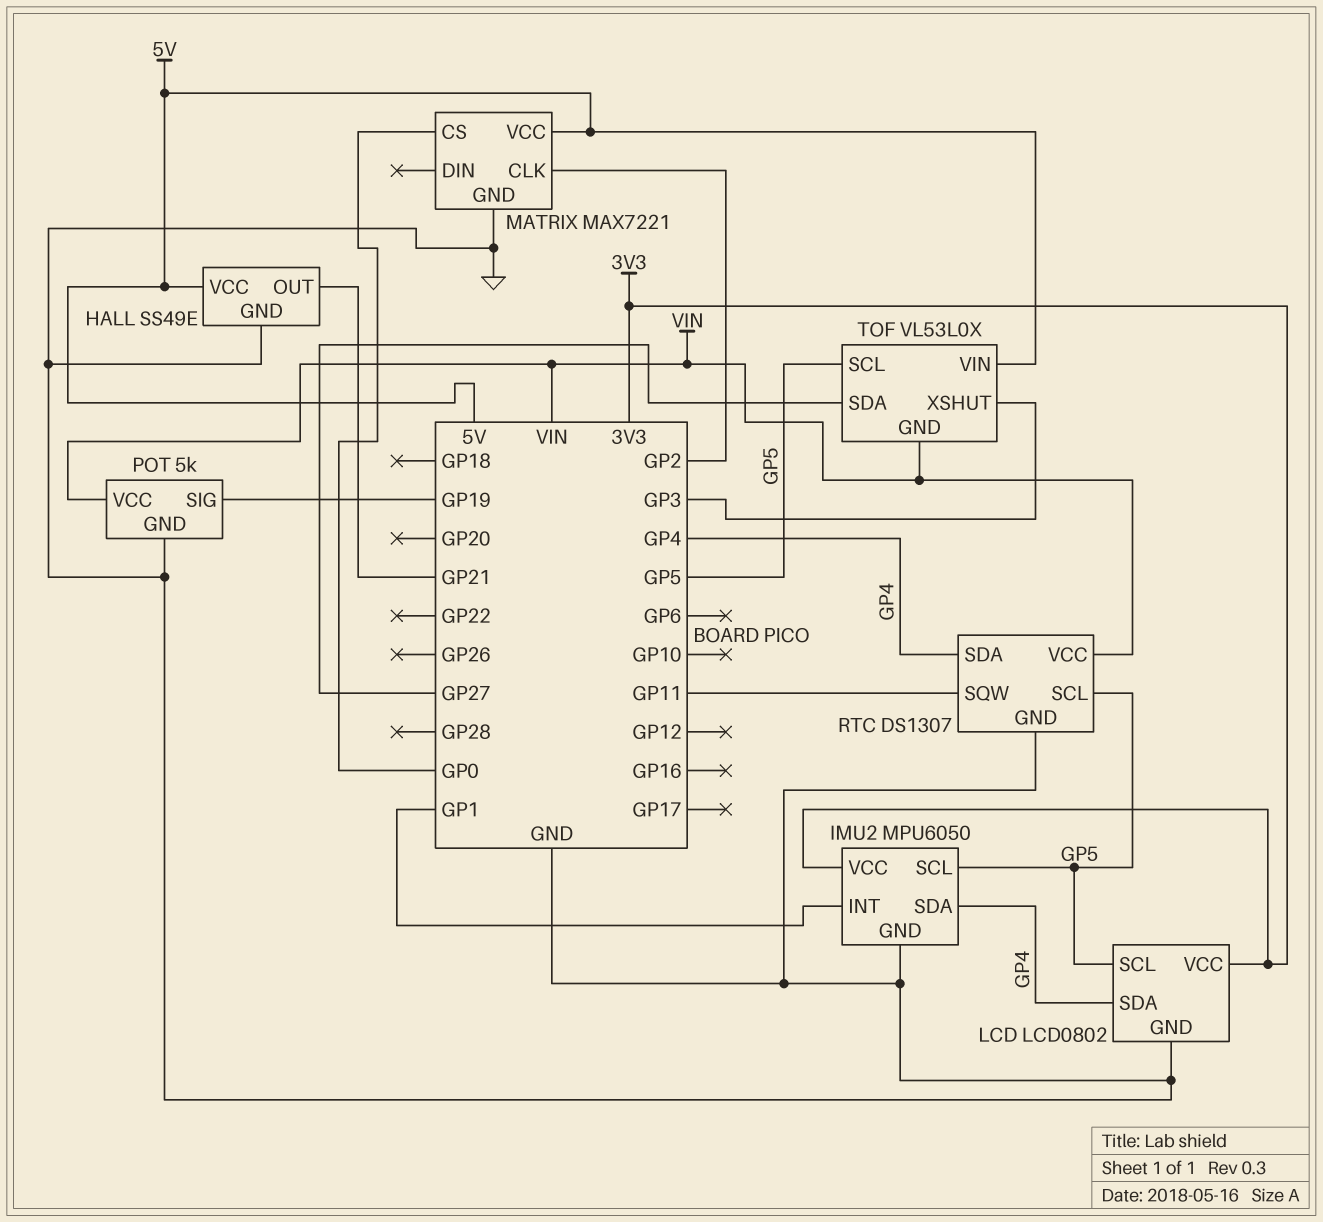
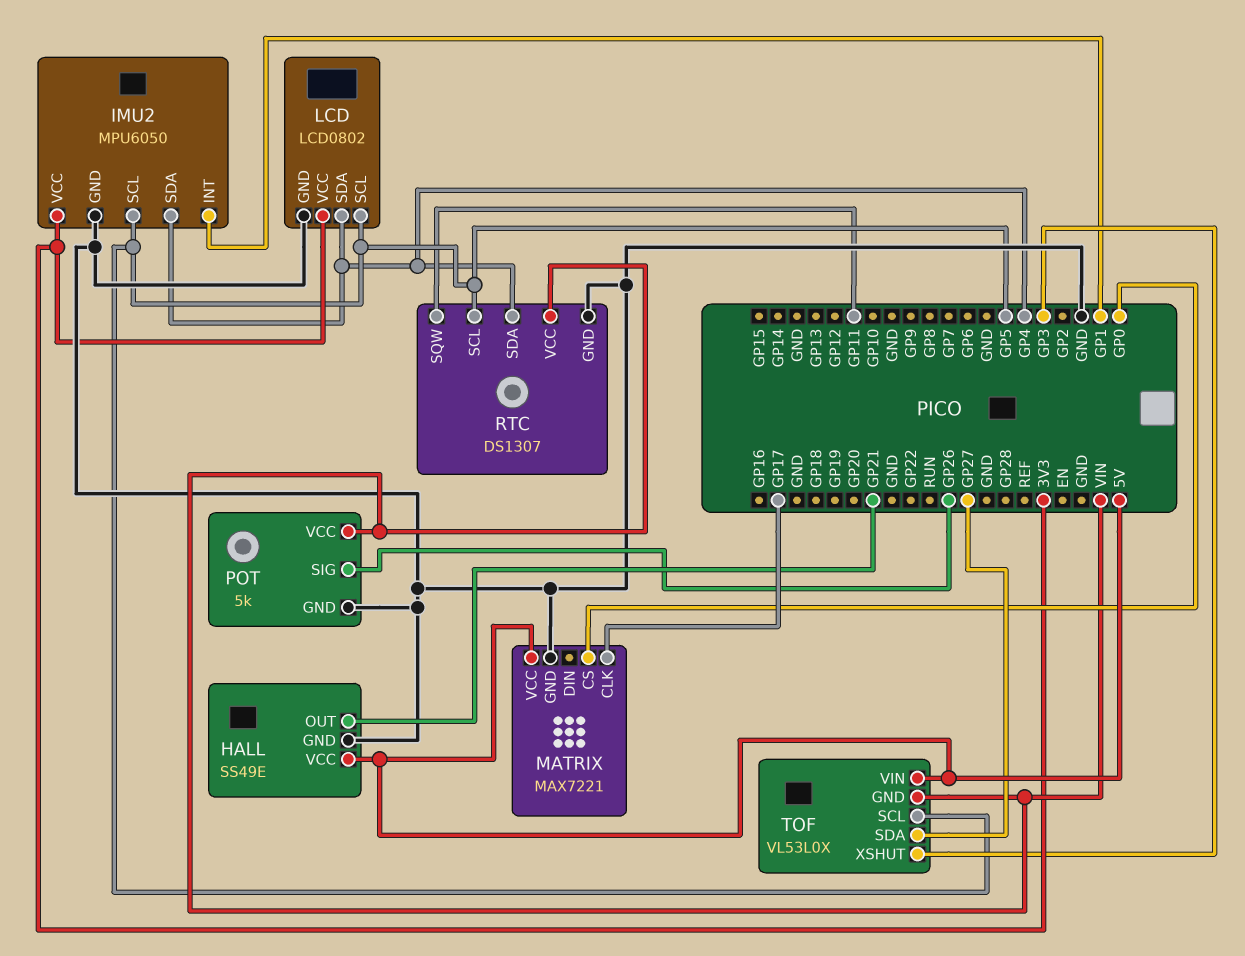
MATRIX pin CLK: GP2 -> GP17
POT pin SIG: GP19 -> GP26

